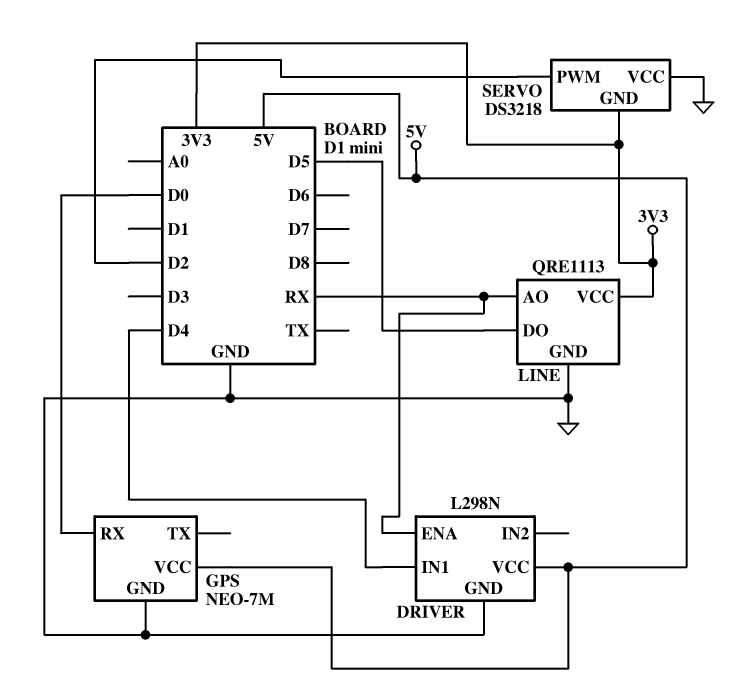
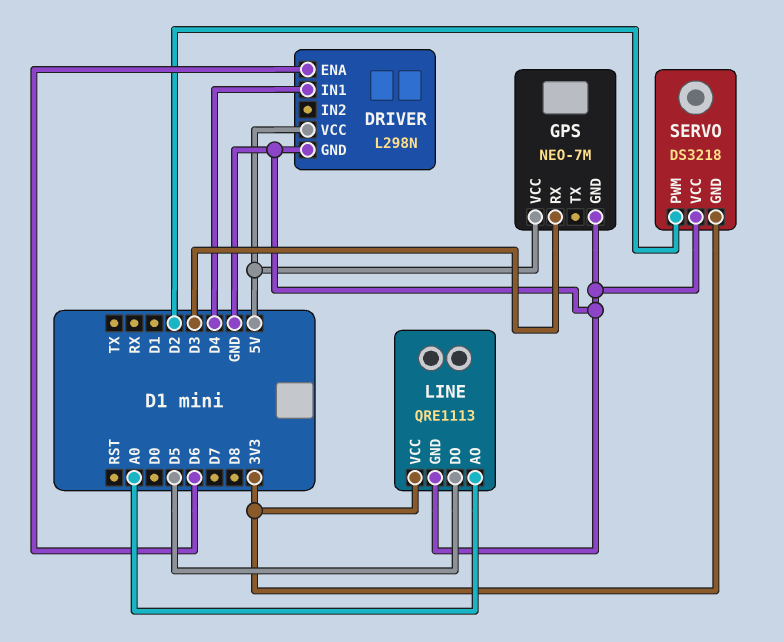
DRIVER pin ENA: RX -> D6
GPS pin RX: D0 -> D3
LINE pin AO: RX -> A0

